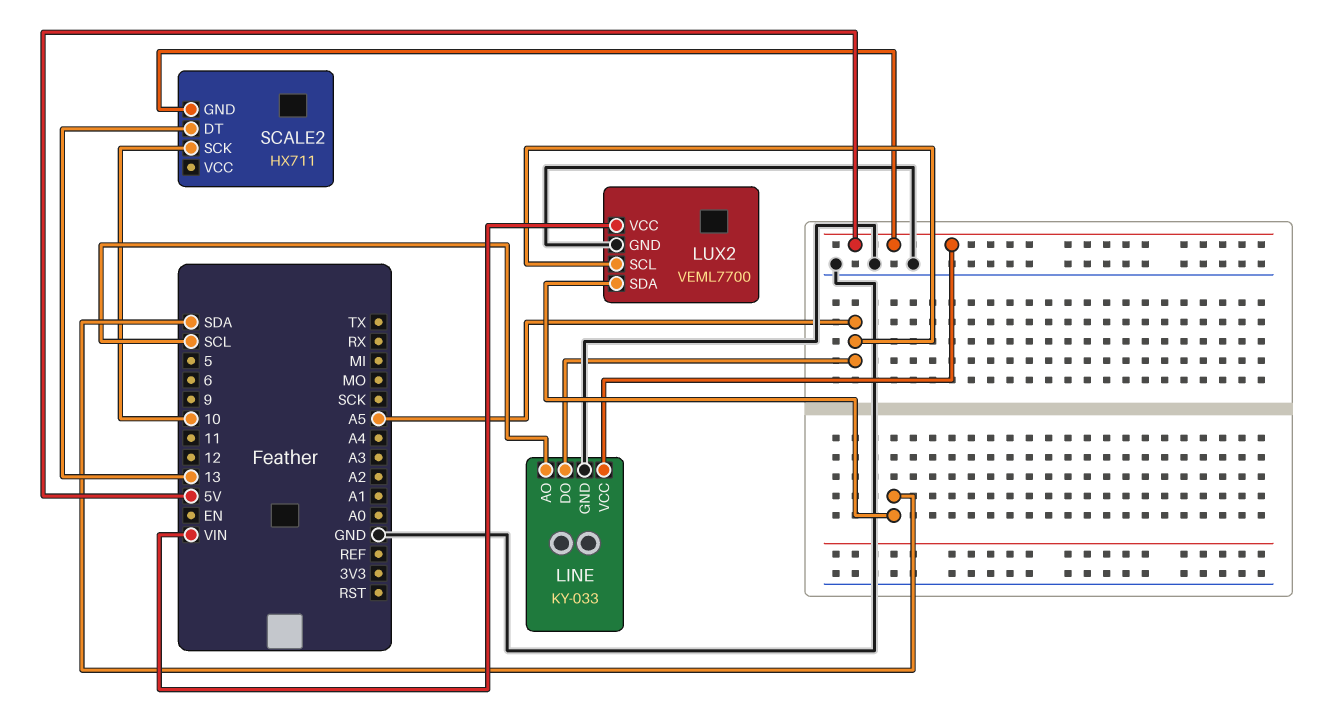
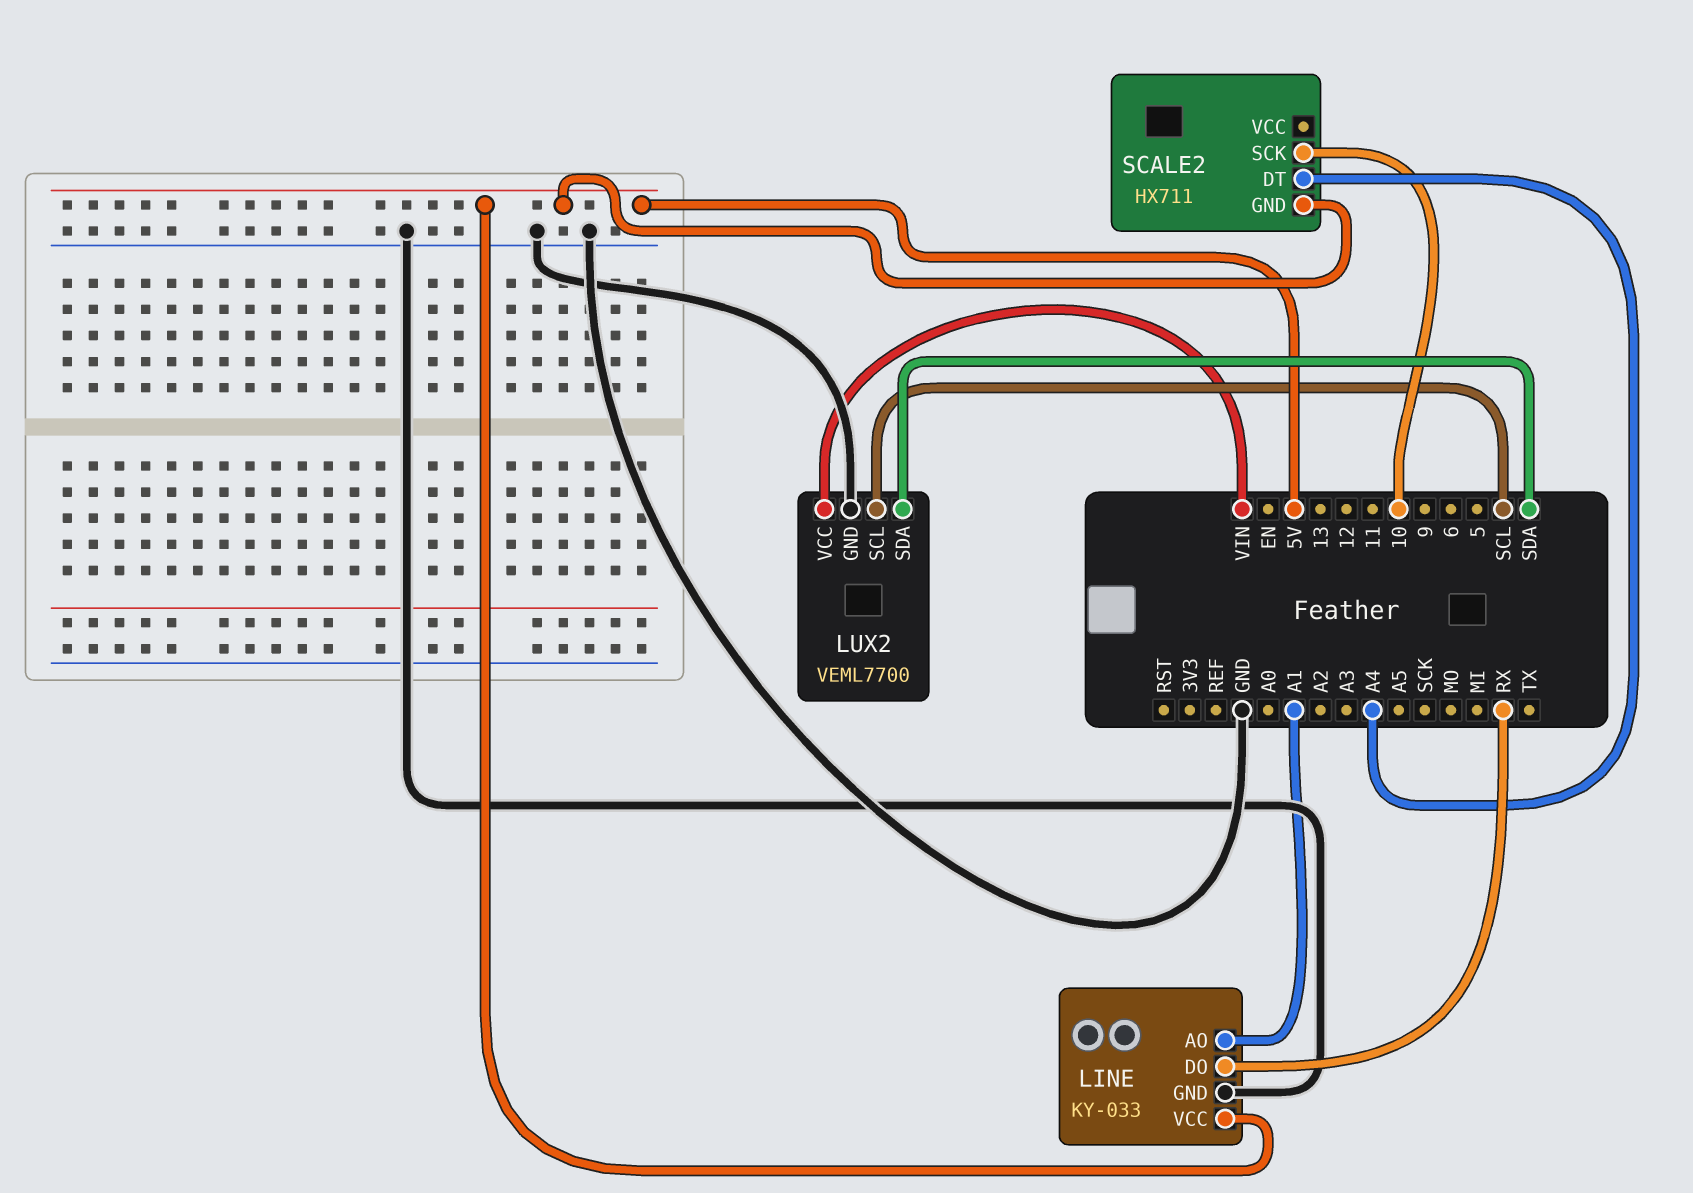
LINE pin AO: SCL -> A1
LINE pin DO: A5 -> RX
LUX2 pin SCL: A5 -> SCL
SCALE2 pin DT: 13 -> A4

